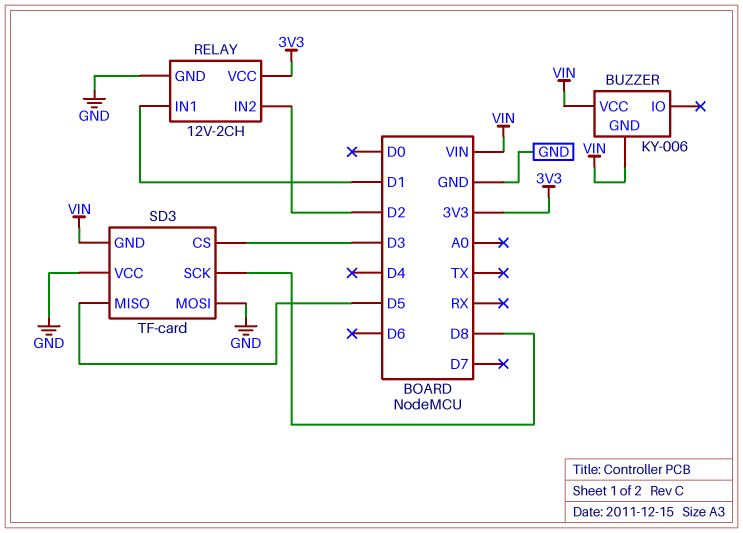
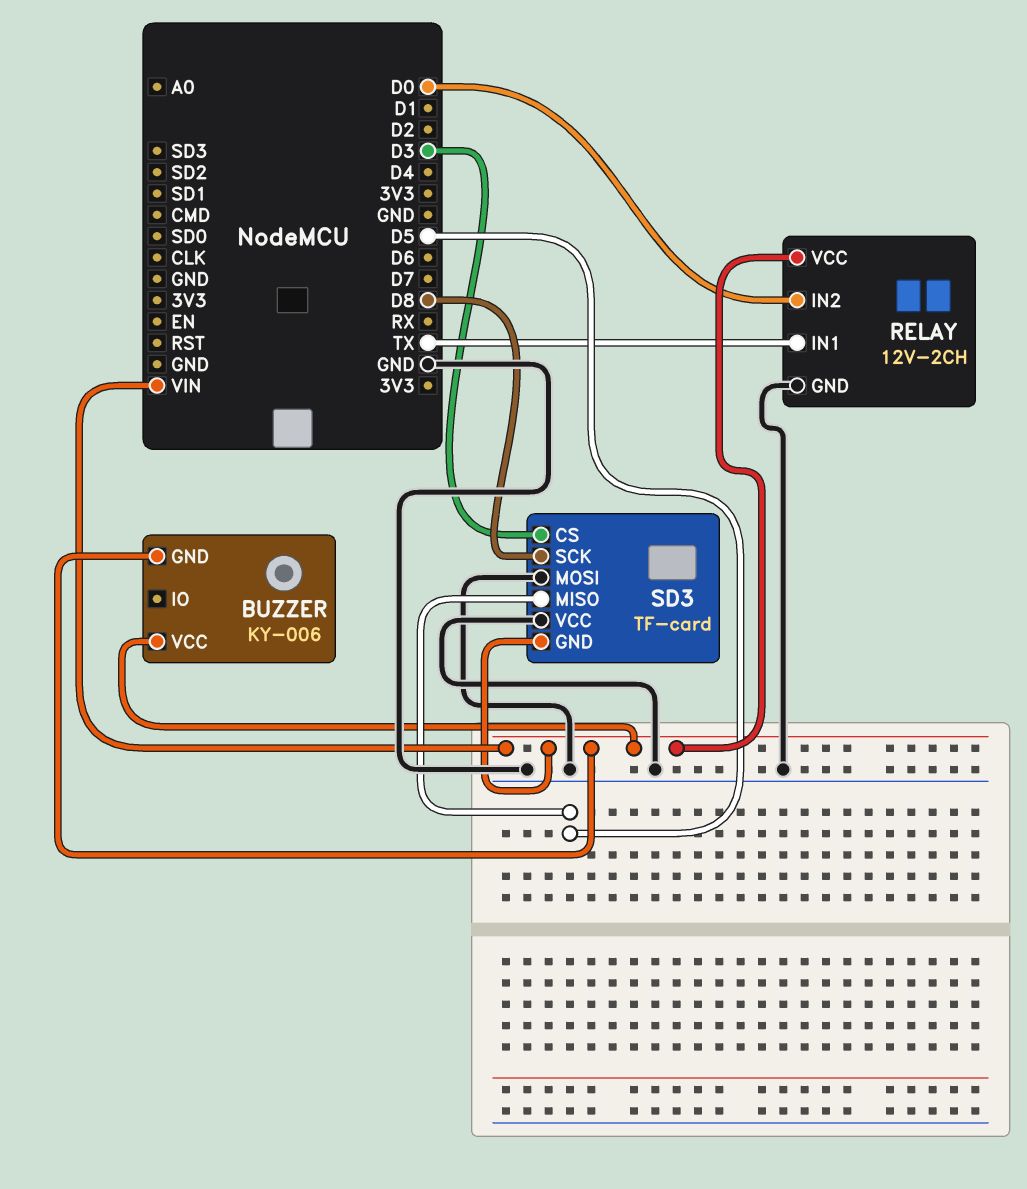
RELAY pin IN1: D1 -> TX
RELAY pin IN2: D2 -> D0
RELAY pin VCC: 3V3 -> VIN

